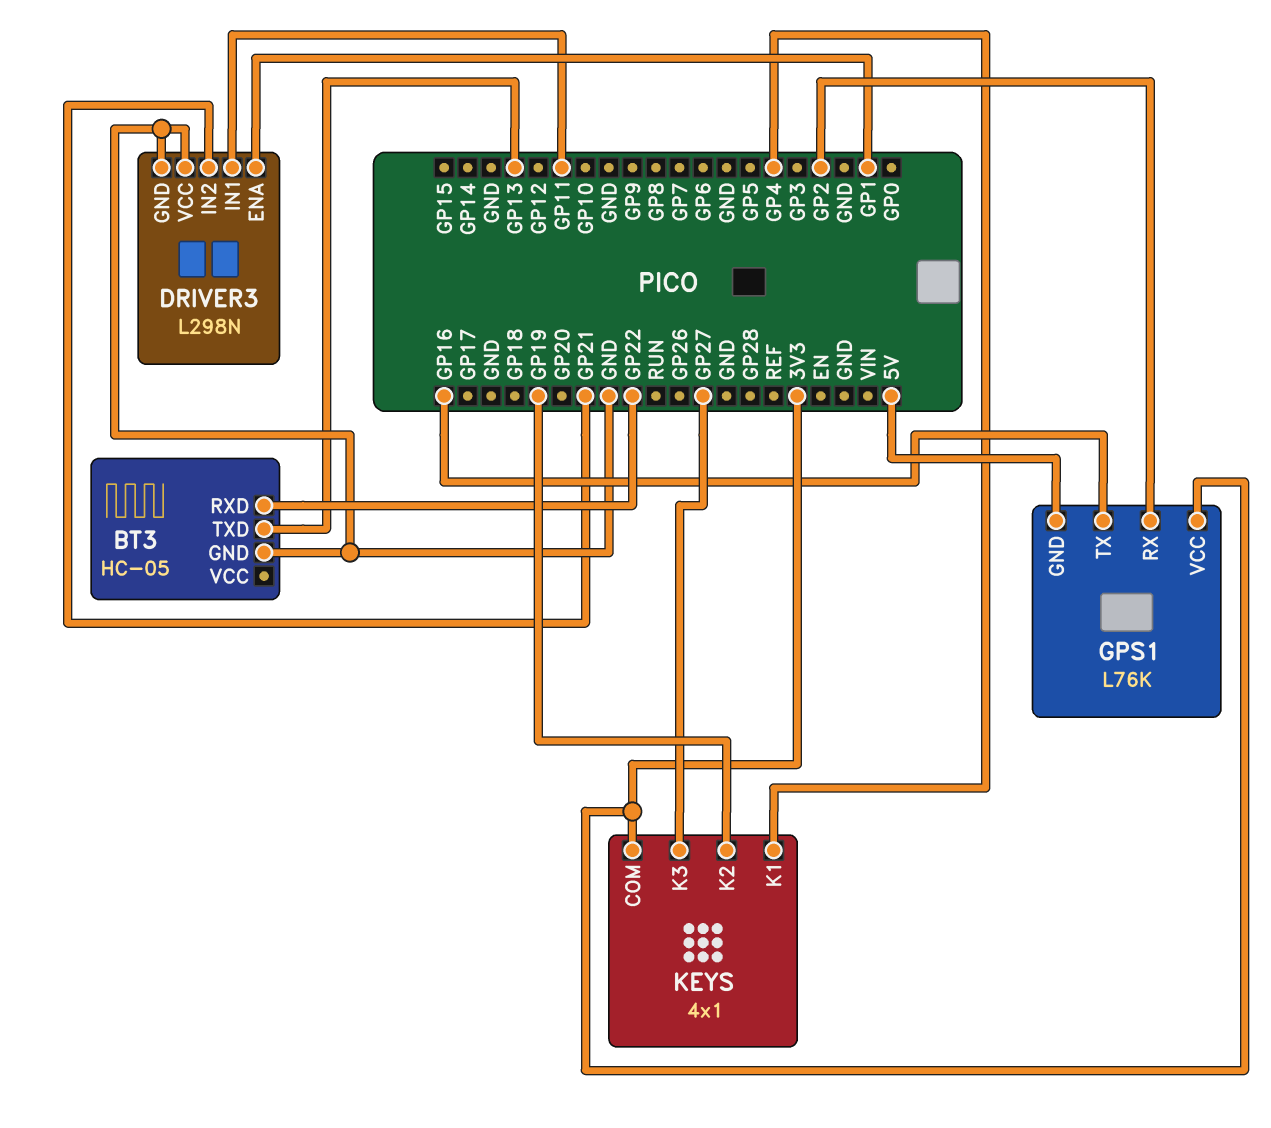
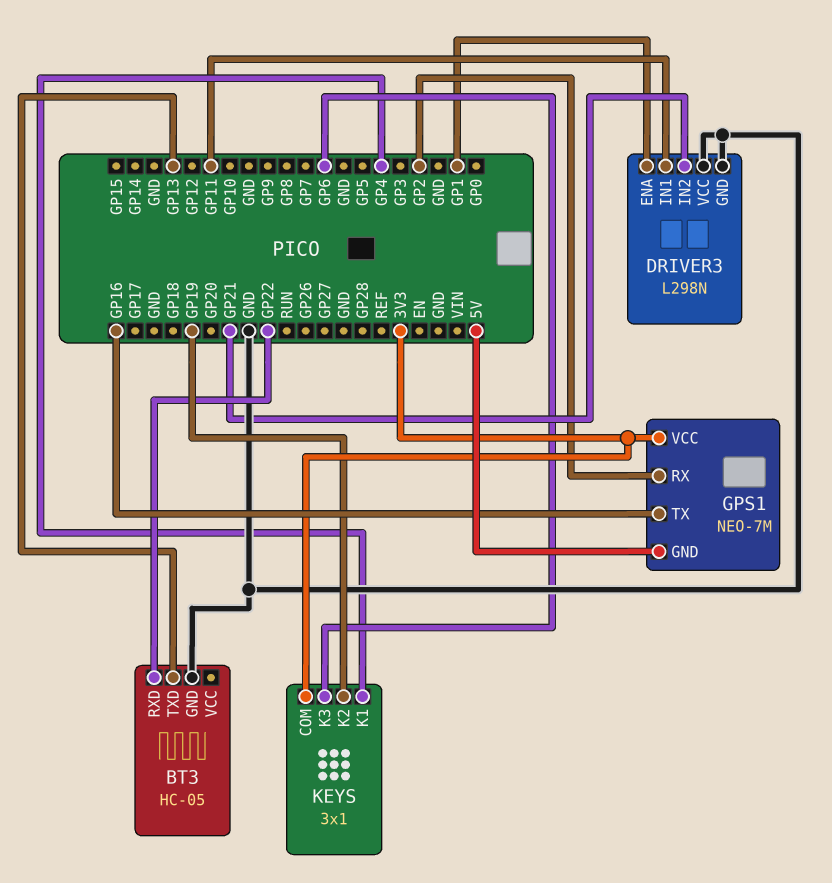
GPS1: L76K -> NEO-7M
KEYS: 4x1 -> 3x1
KEYS pin K3: GP27 -> GP6

